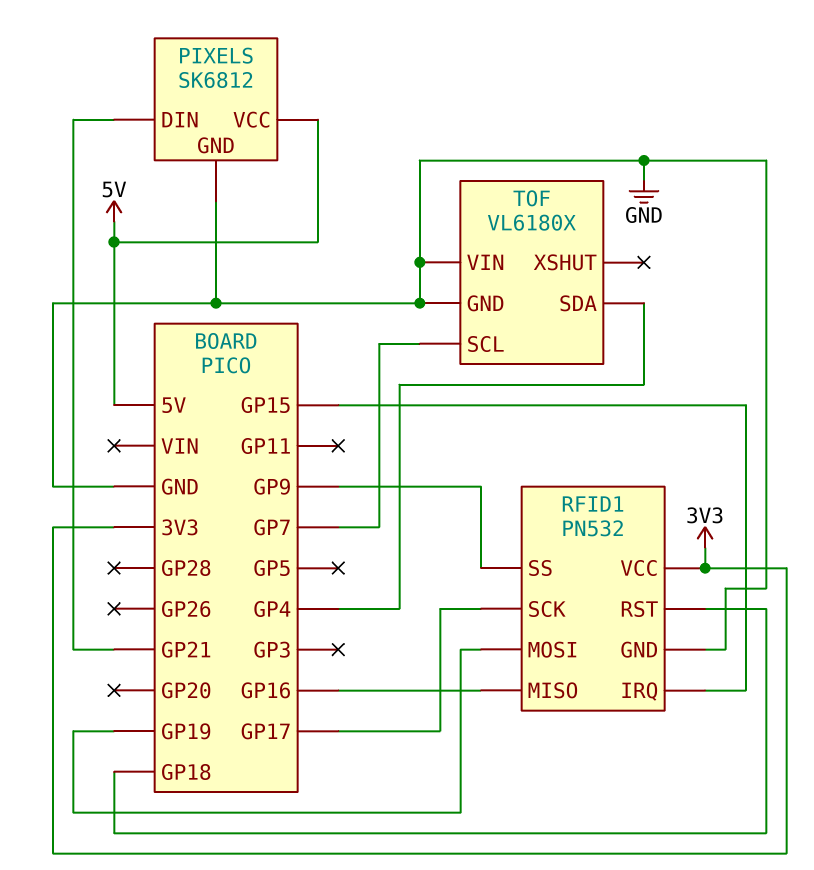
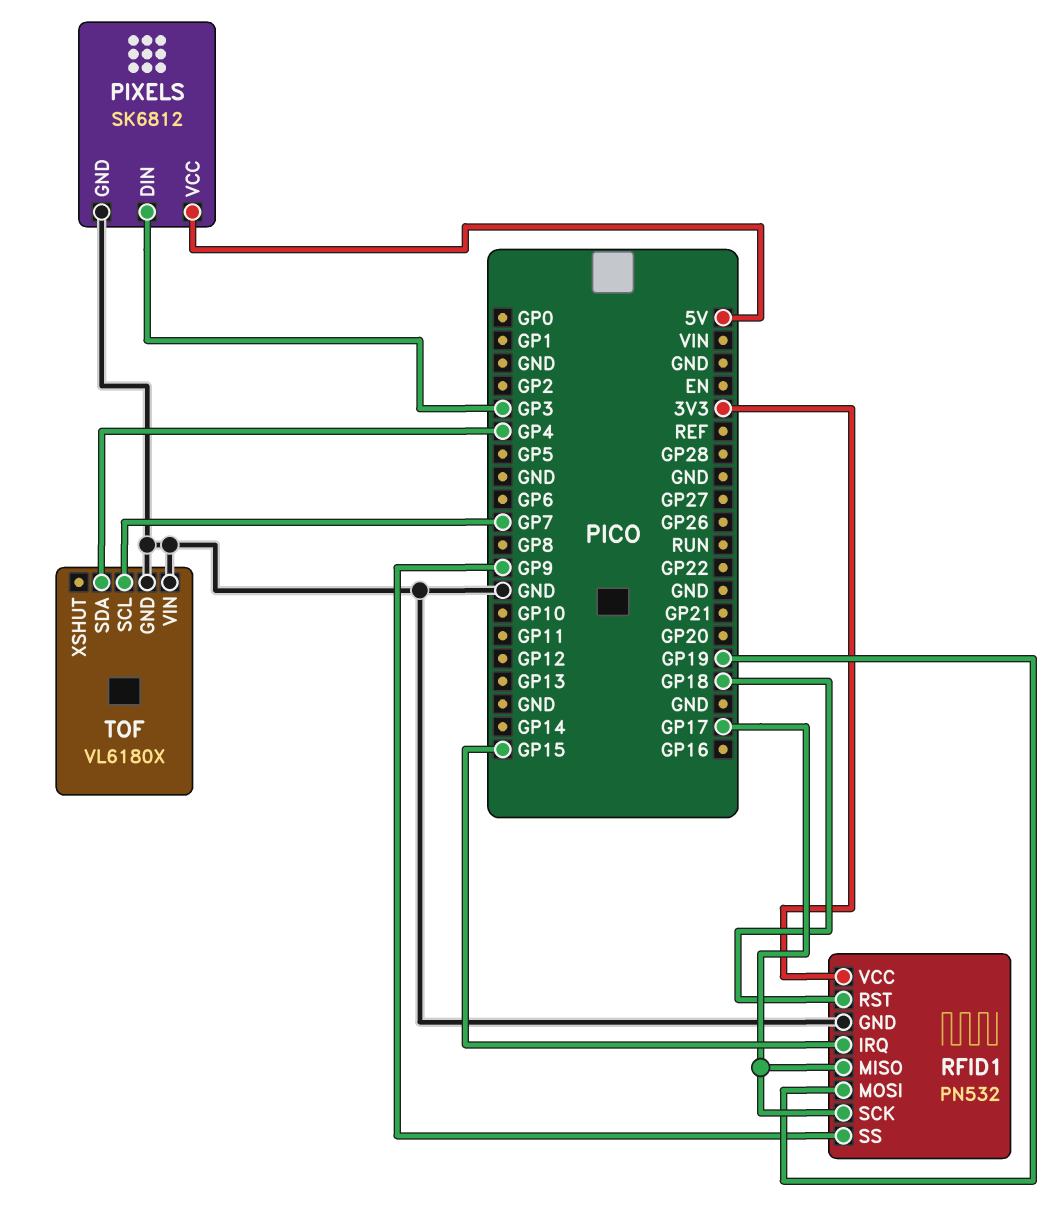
PIXELS pin DIN: GP21 -> GP3
RFID1 pin MISO: GP16 -> GP17

